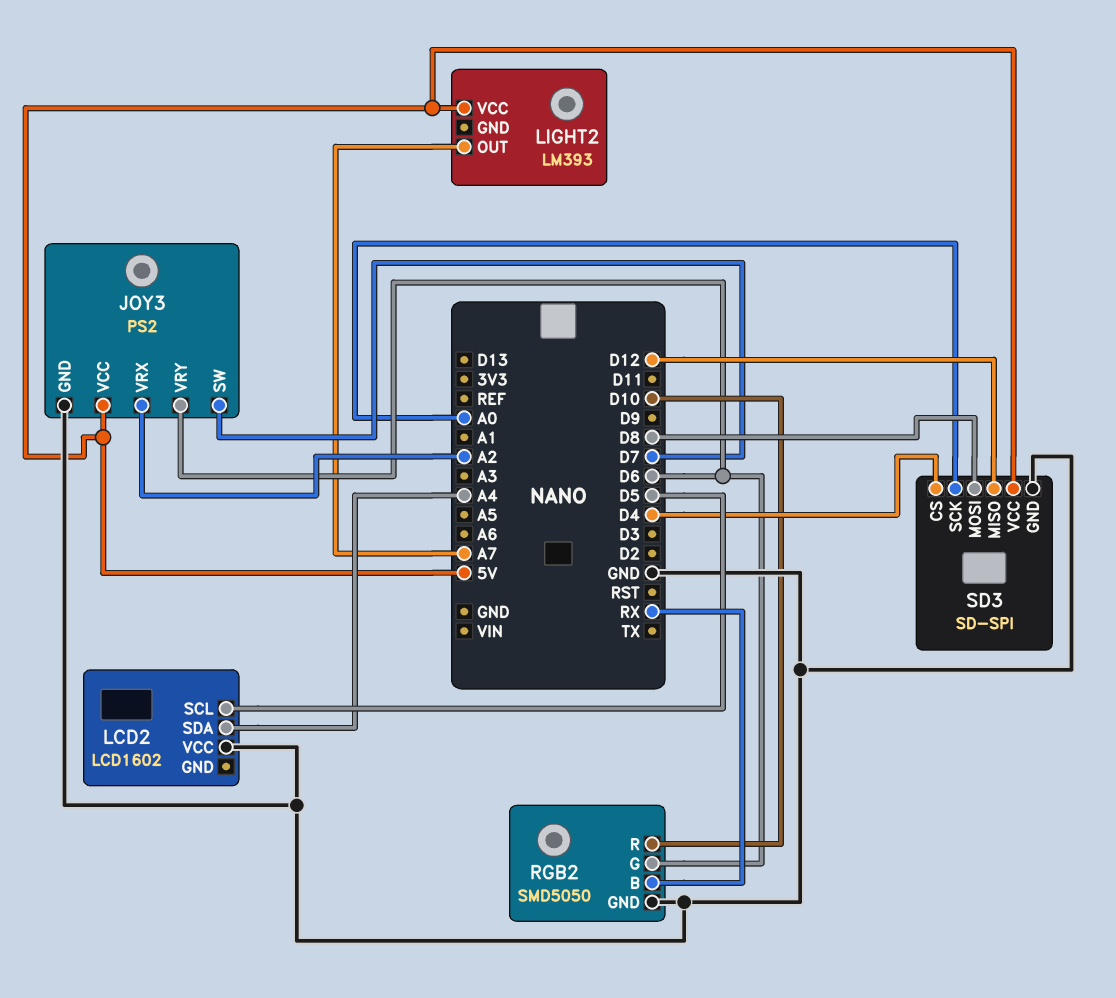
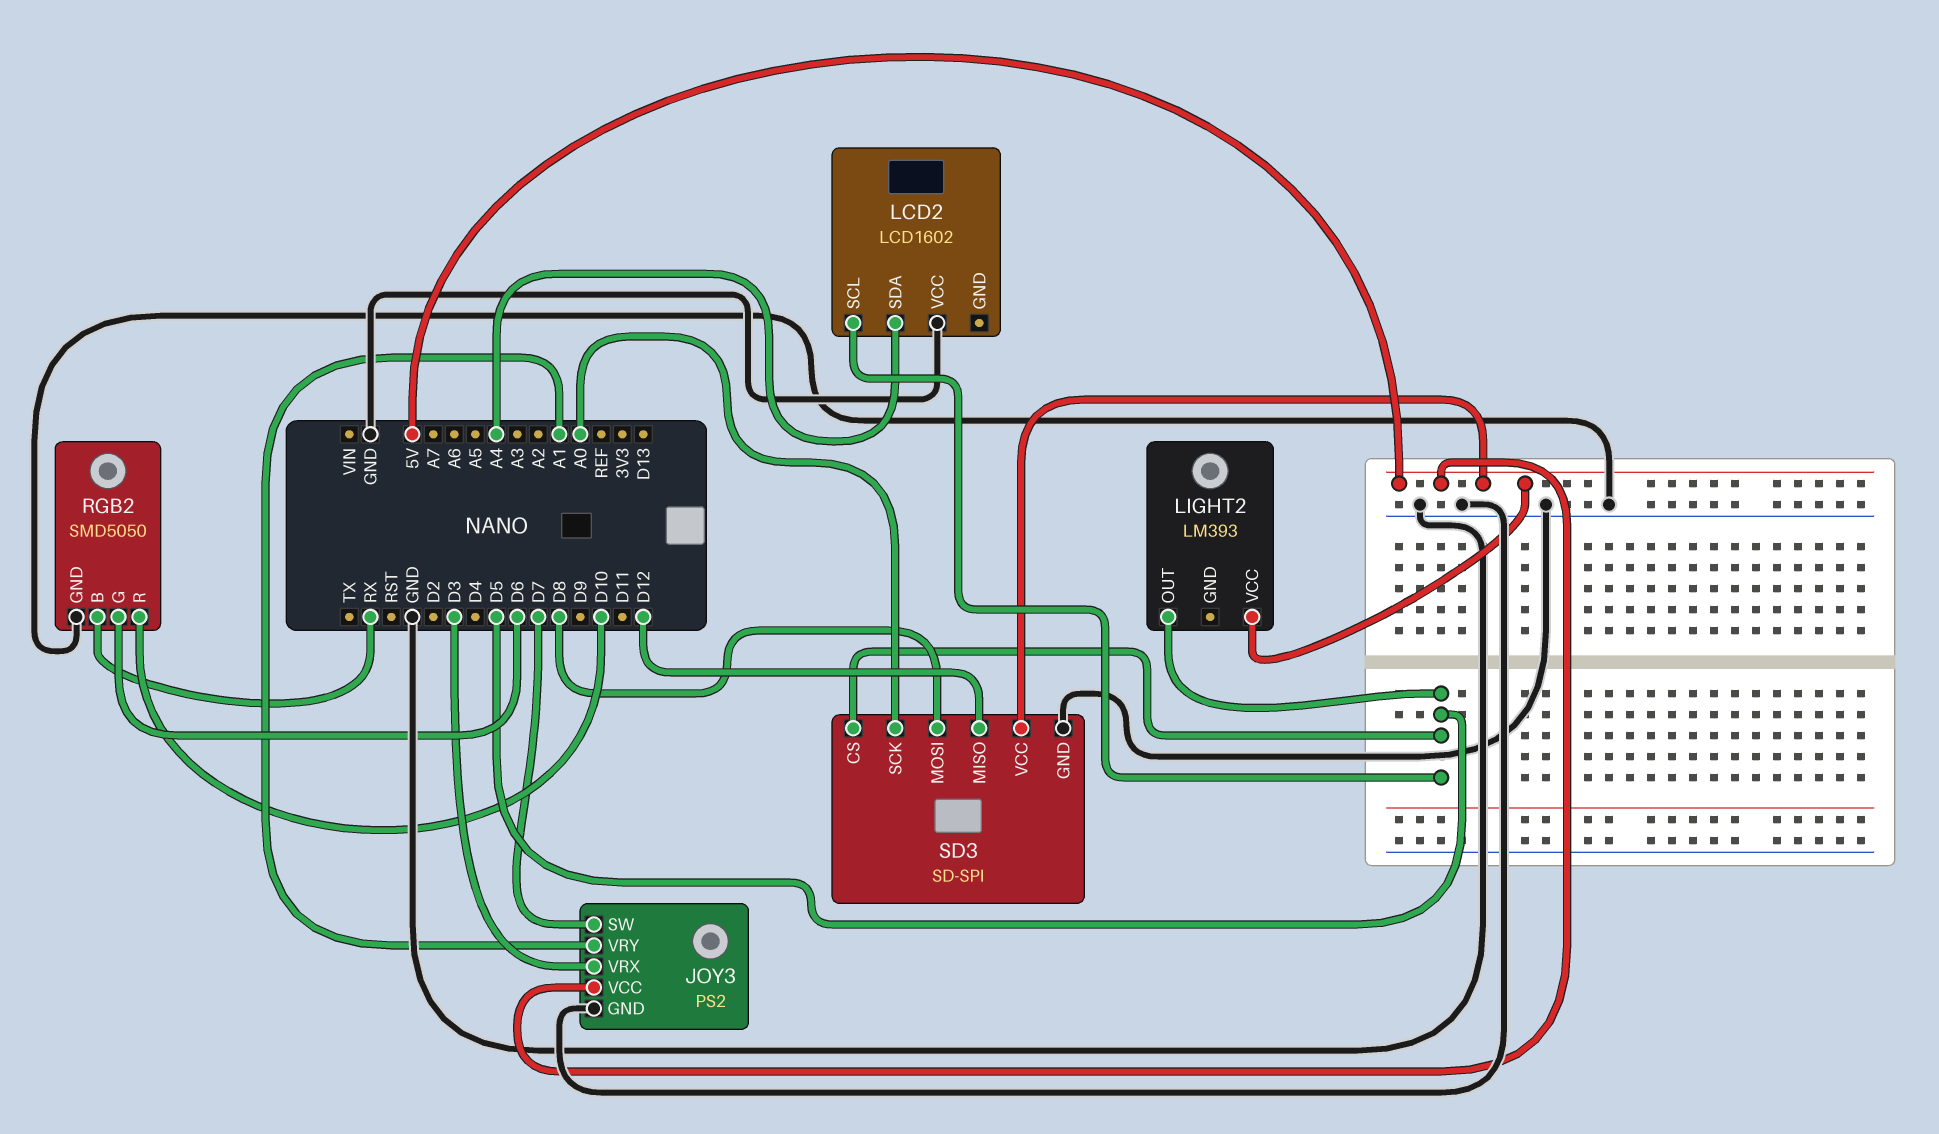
JOY3 pin VRX: A2 -> D3
JOY3 pin VRY: D6 -> A1
LIGHT2 pin OUT: A7 -> D5
SD3 pin CS: D4 -> D5

